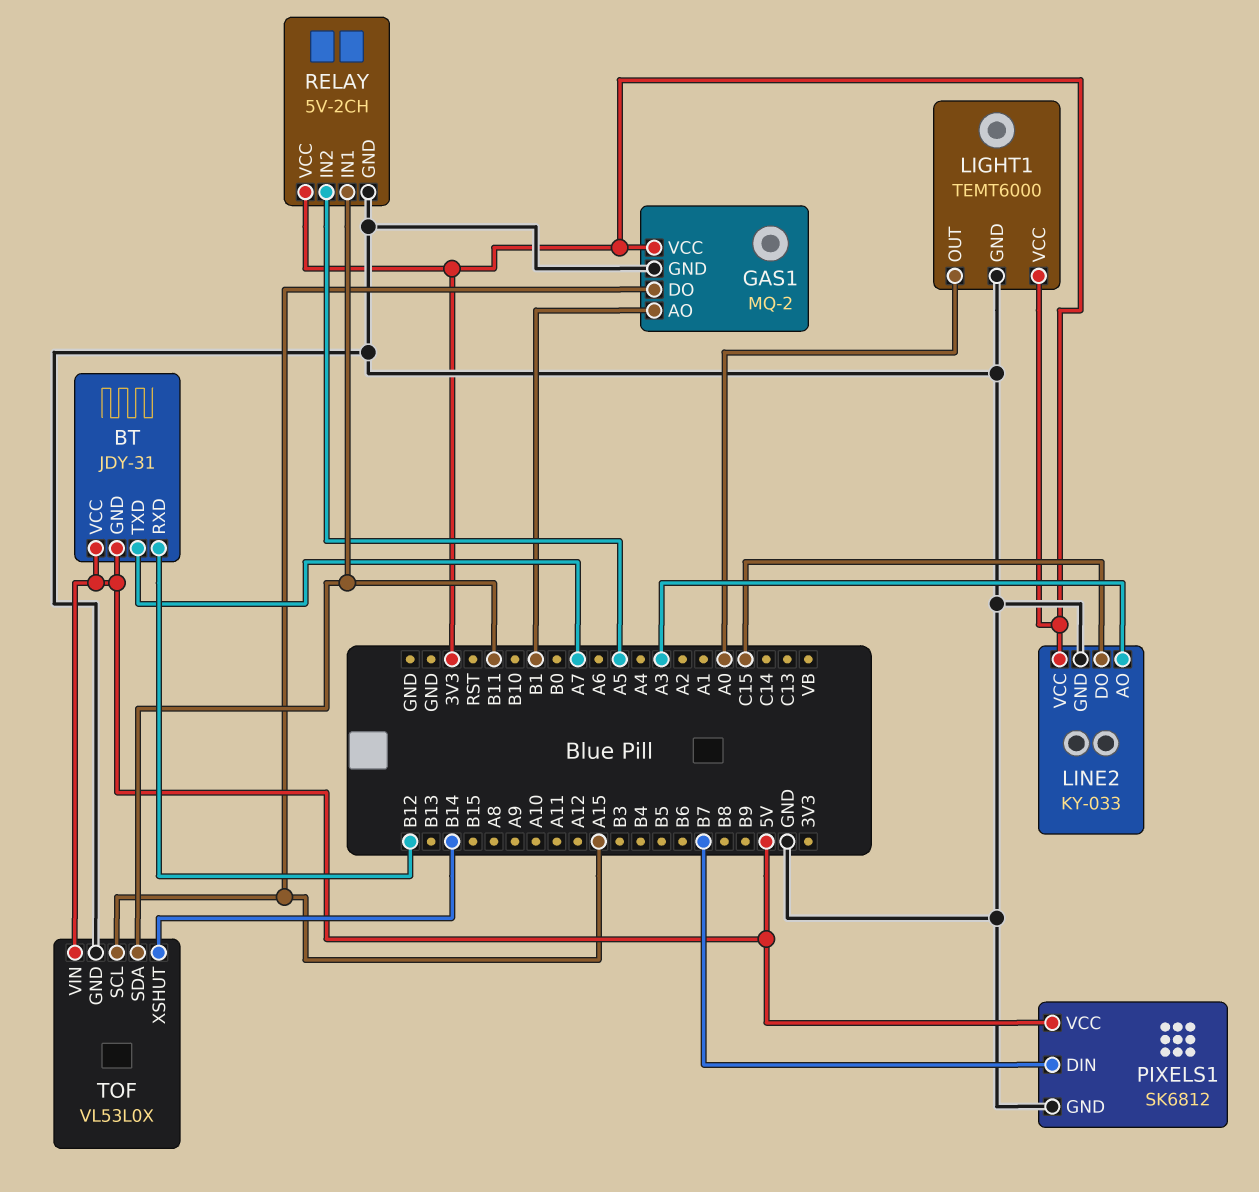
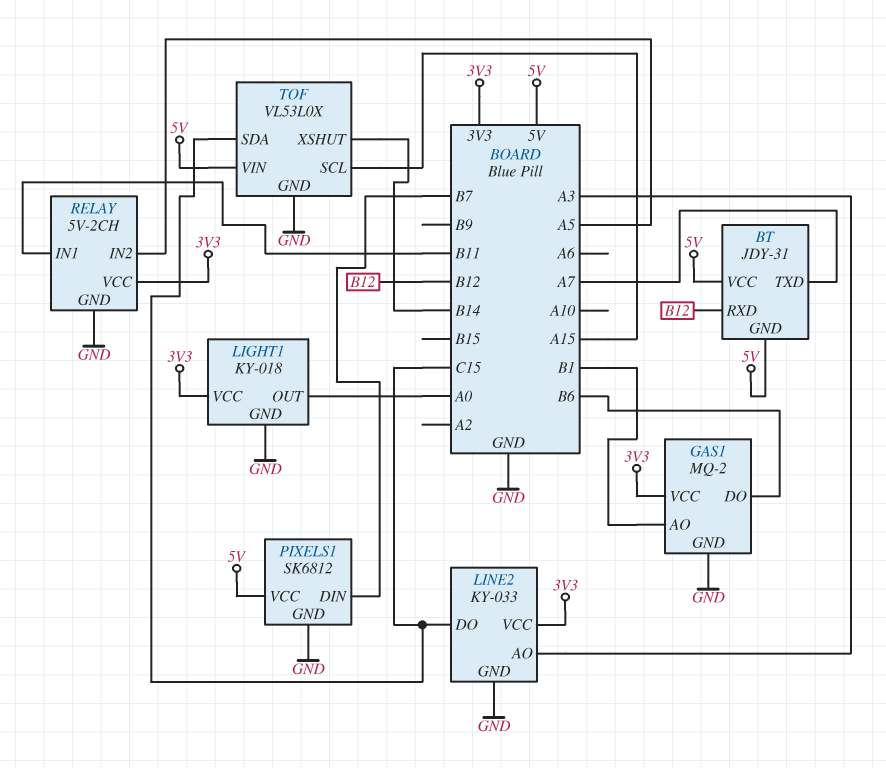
GAS1 pin DO: A15 -> B6
LIGHT1: TEMT6000 -> KY-018
TOF pin SDA: B11 -> C15

